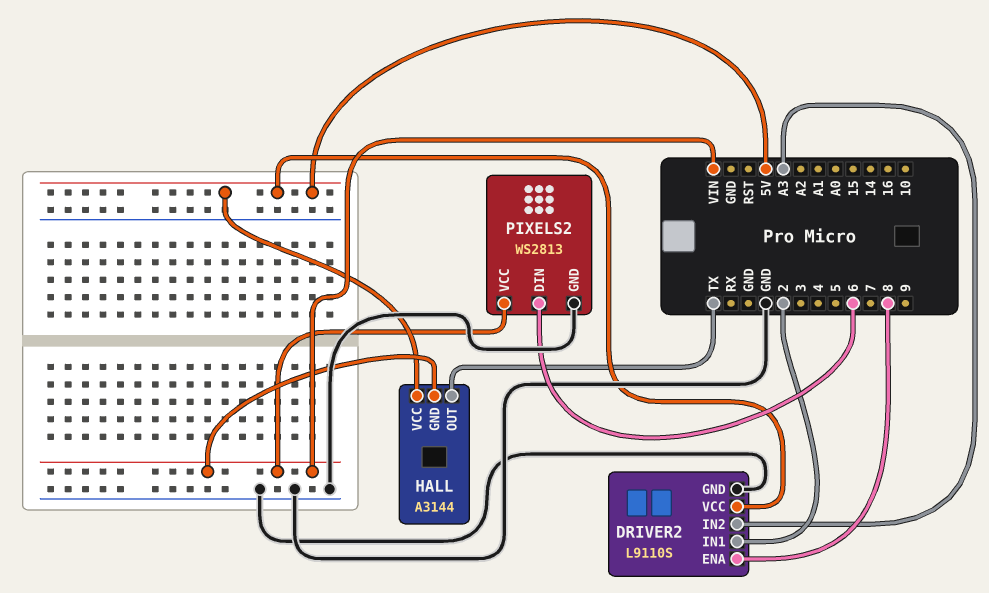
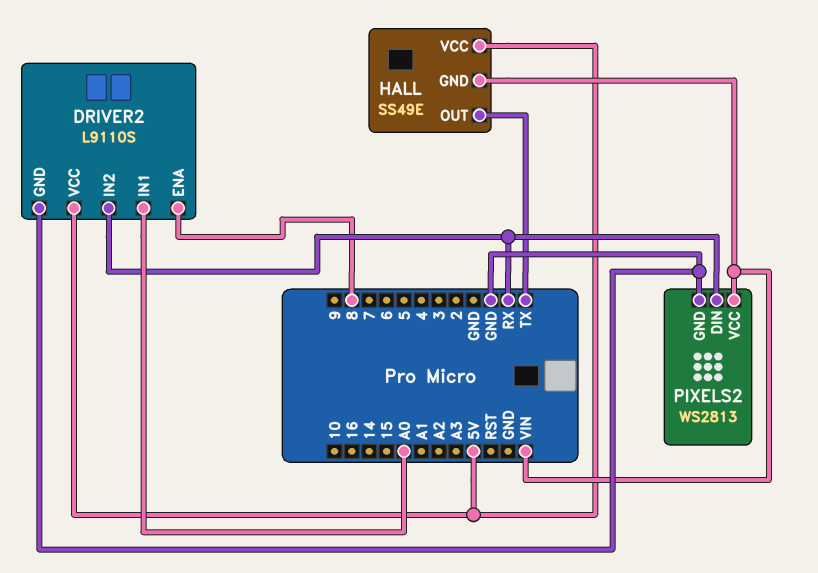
DRIVER2 pin IN1: 2 -> A0
DRIVER2 pin IN2: A3 -> RX
HALL: A3144 -> SS49E
PIXELS2 pin DIN: 6 -> RX

